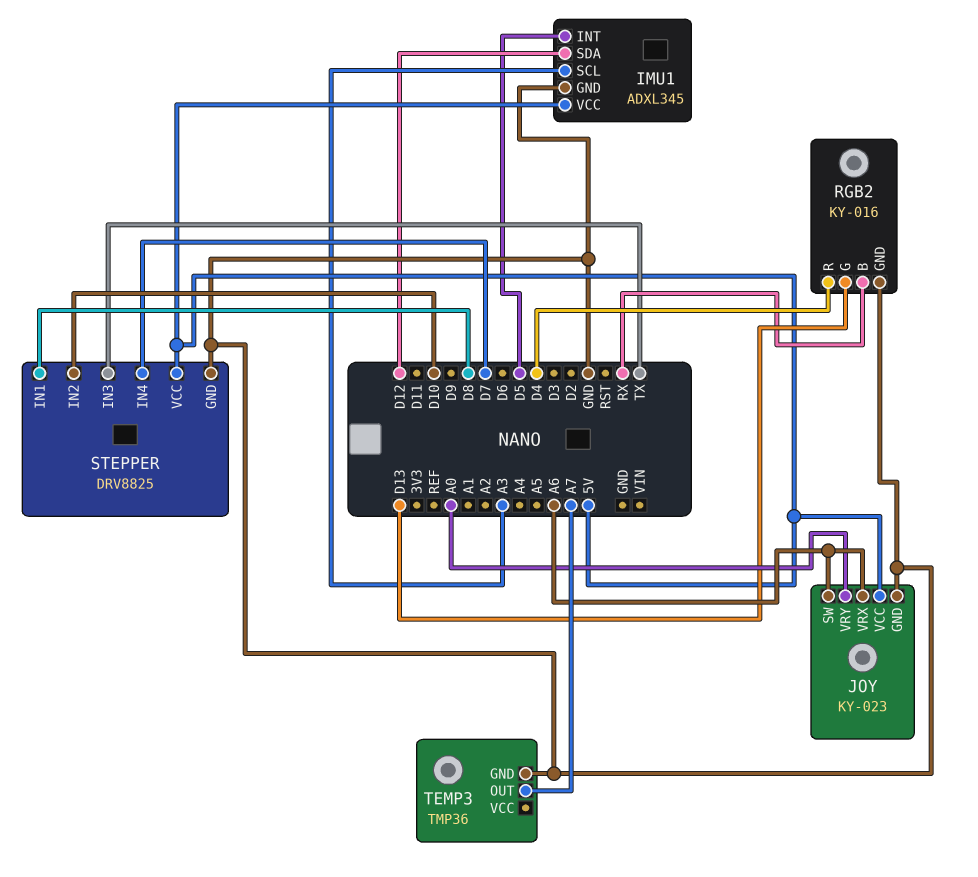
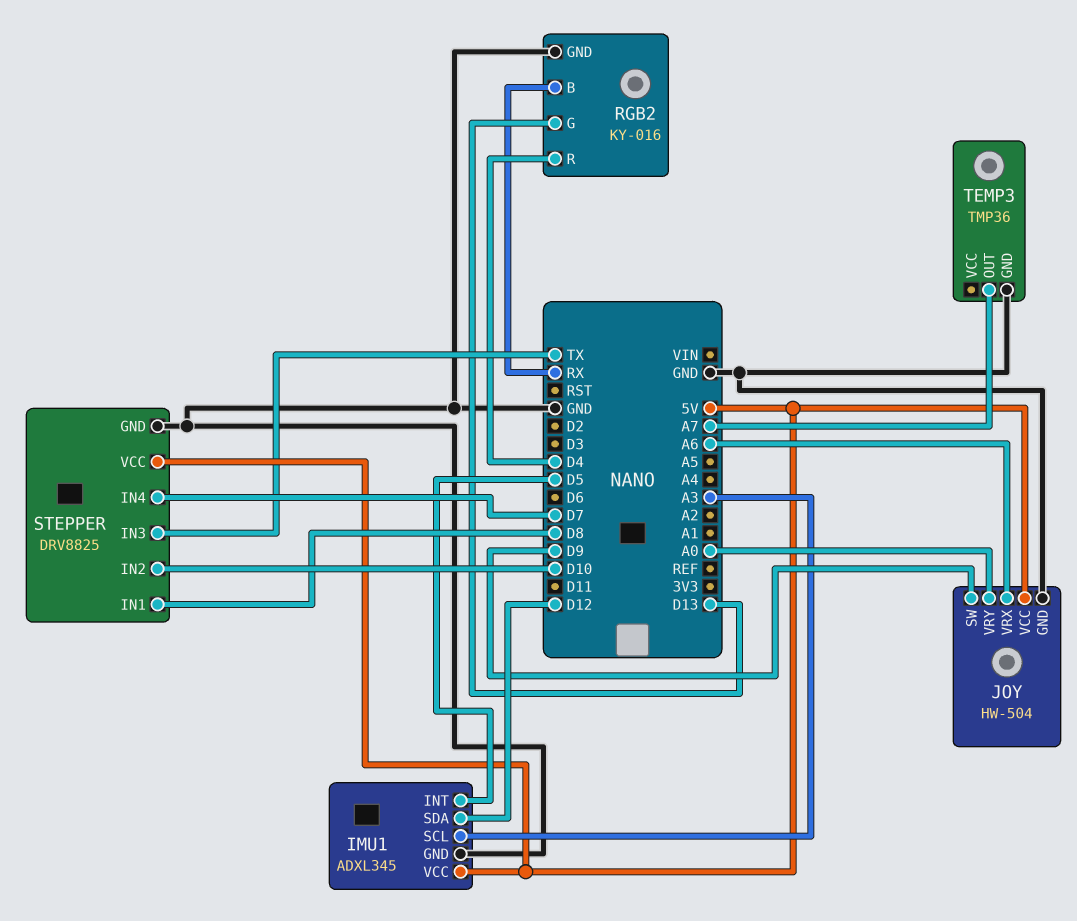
JOY: KY-023 -> HW-504
JOY pin SW: A6 -> D9

